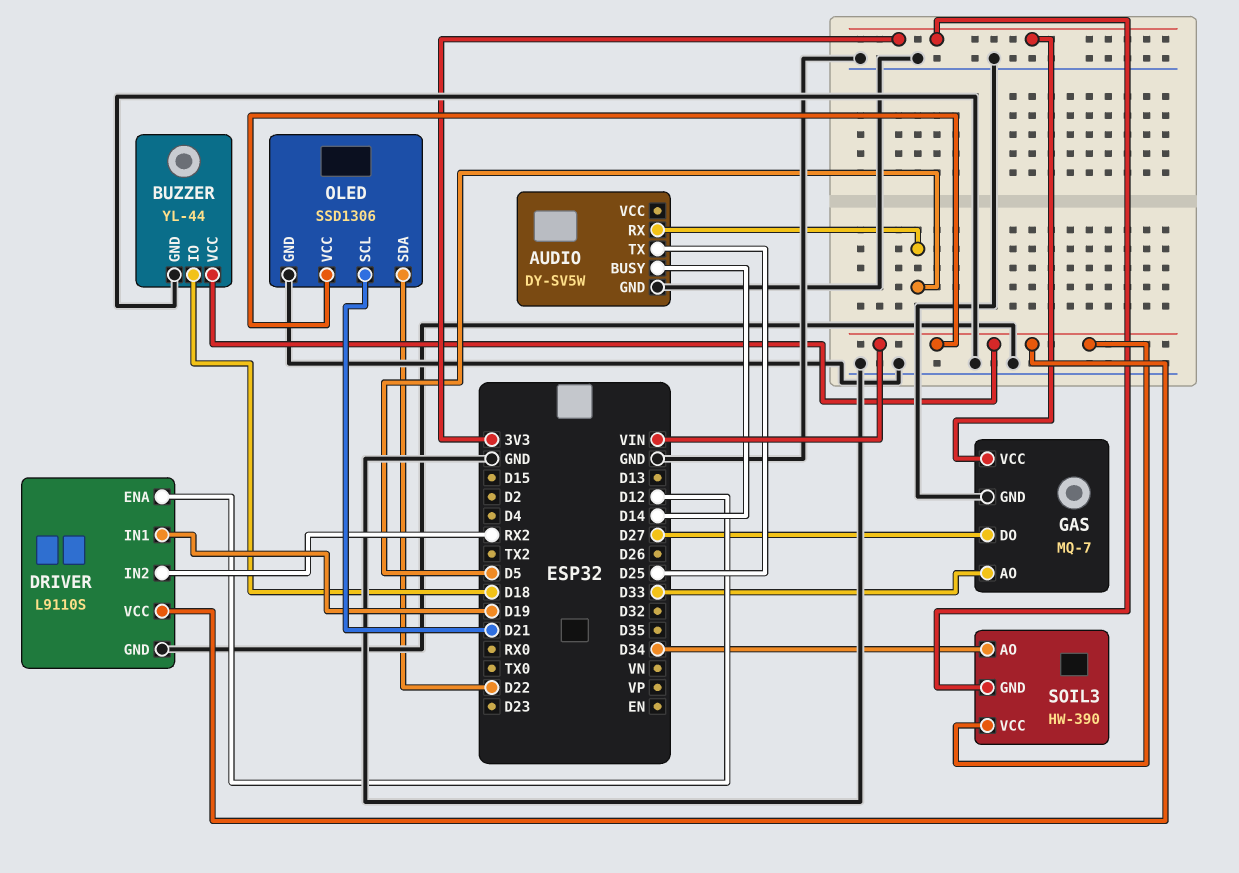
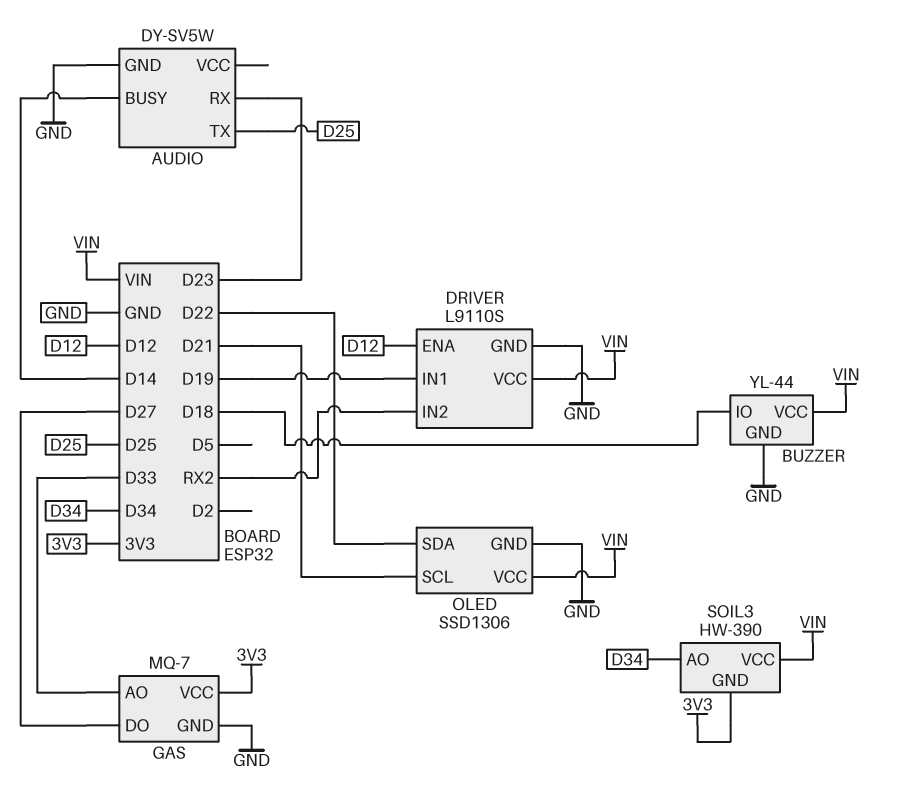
AUDIO pin RX: D5 -> D23

